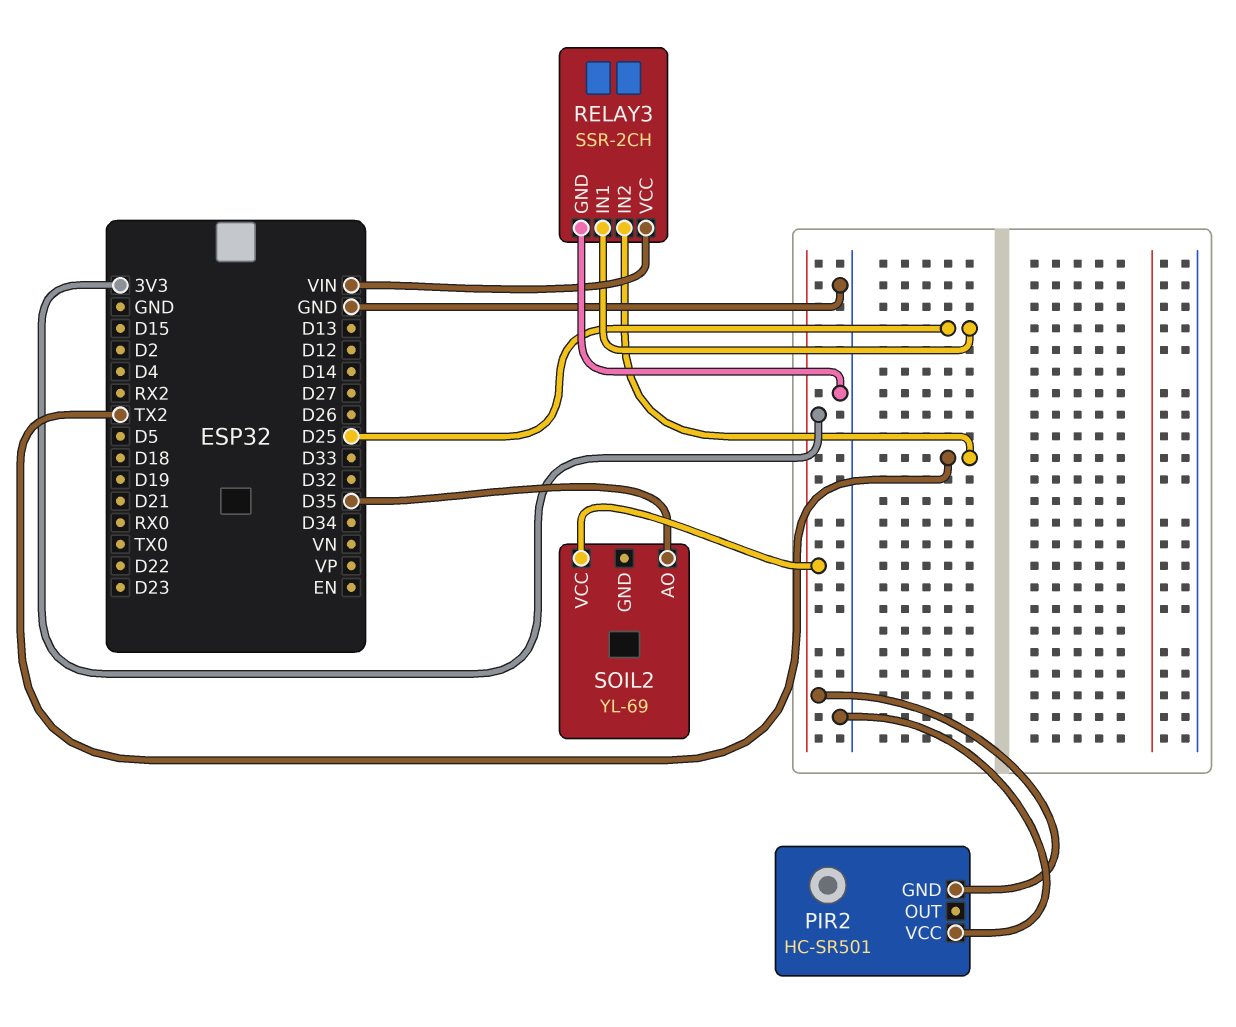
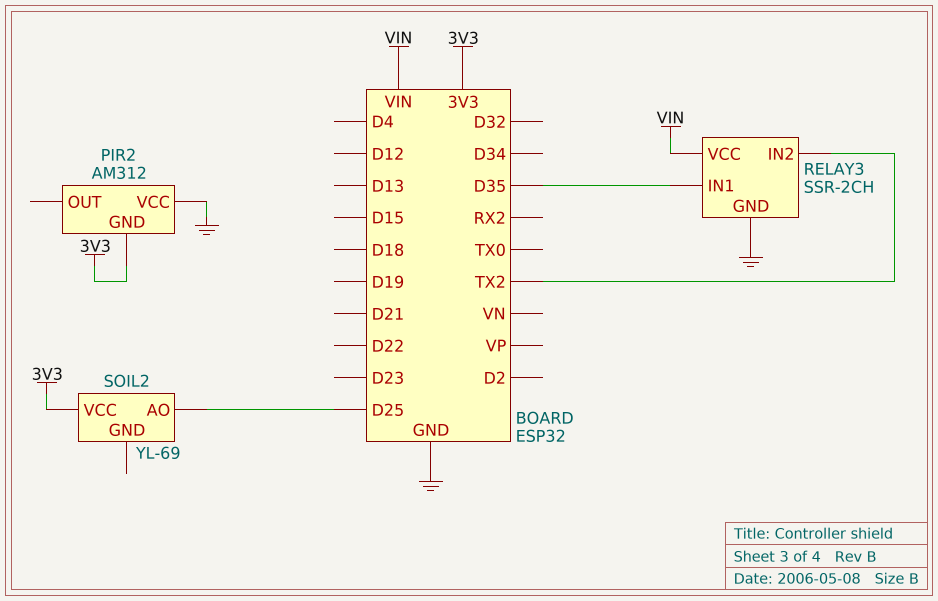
PIR2: HC-SR501 -> AM312
RELAY3 pin IN1: D25 -> D35
SOIL2 pin AO: D35 -> D25

